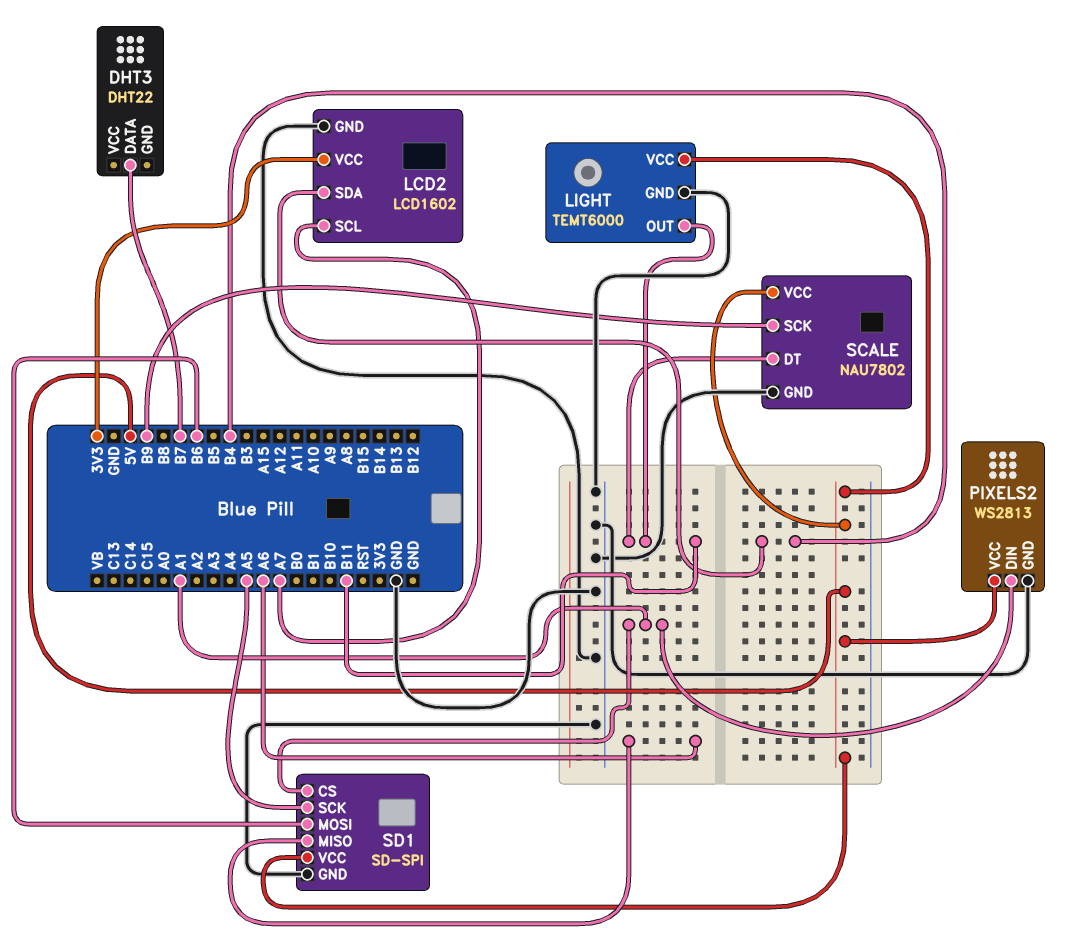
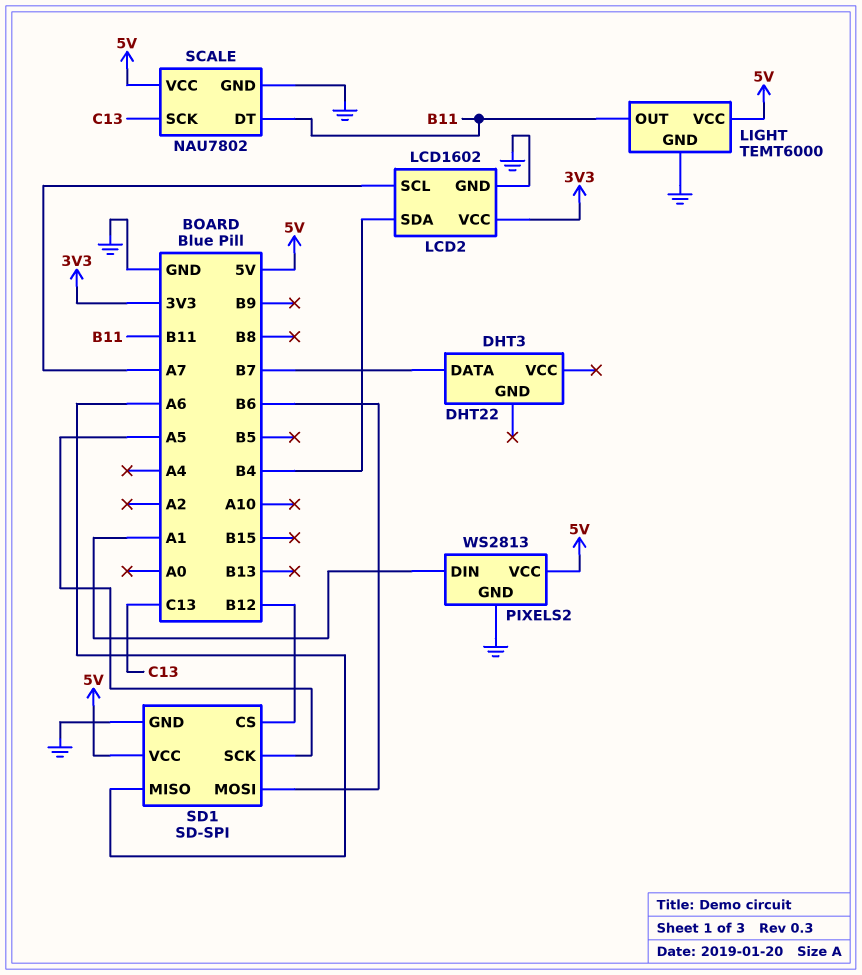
SCALE pin SCK: B9 -> C13
SD1 pin CS: A1 -> B12

